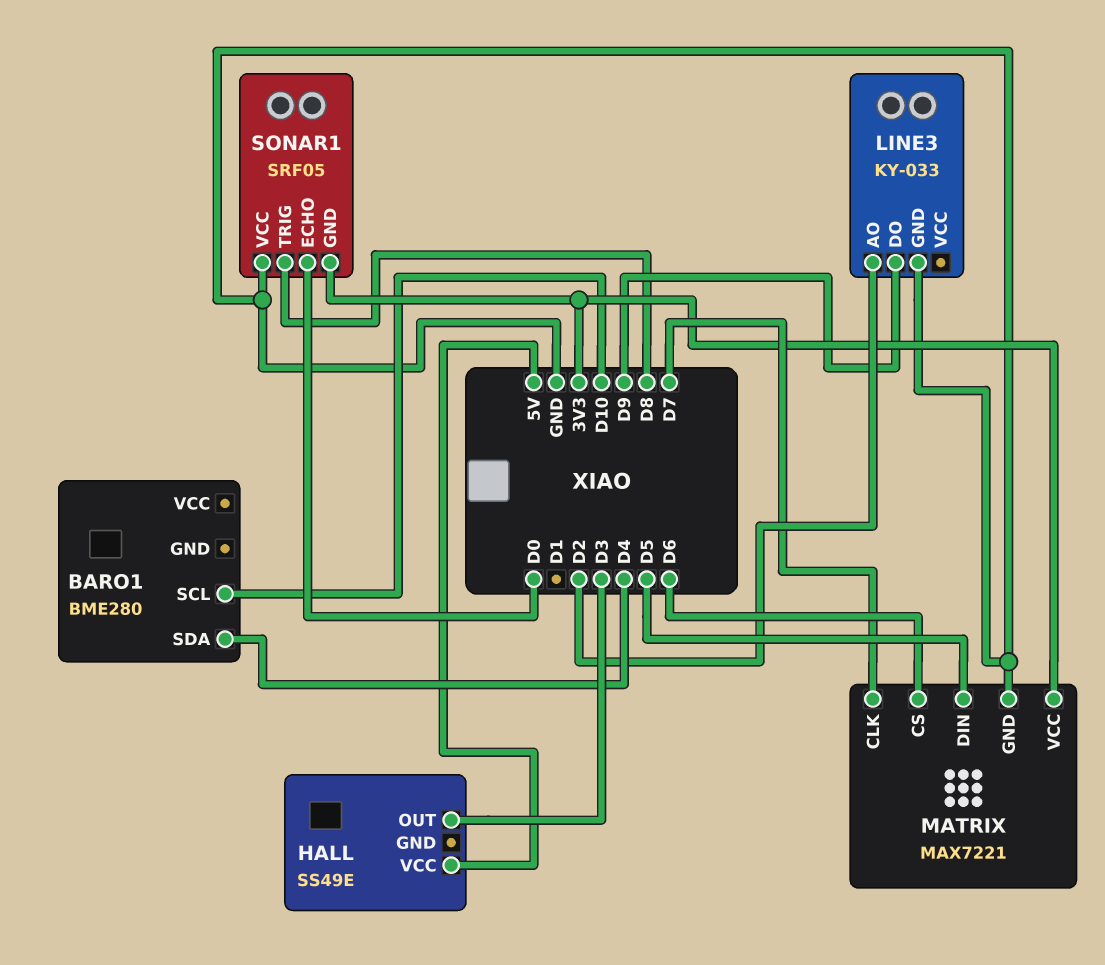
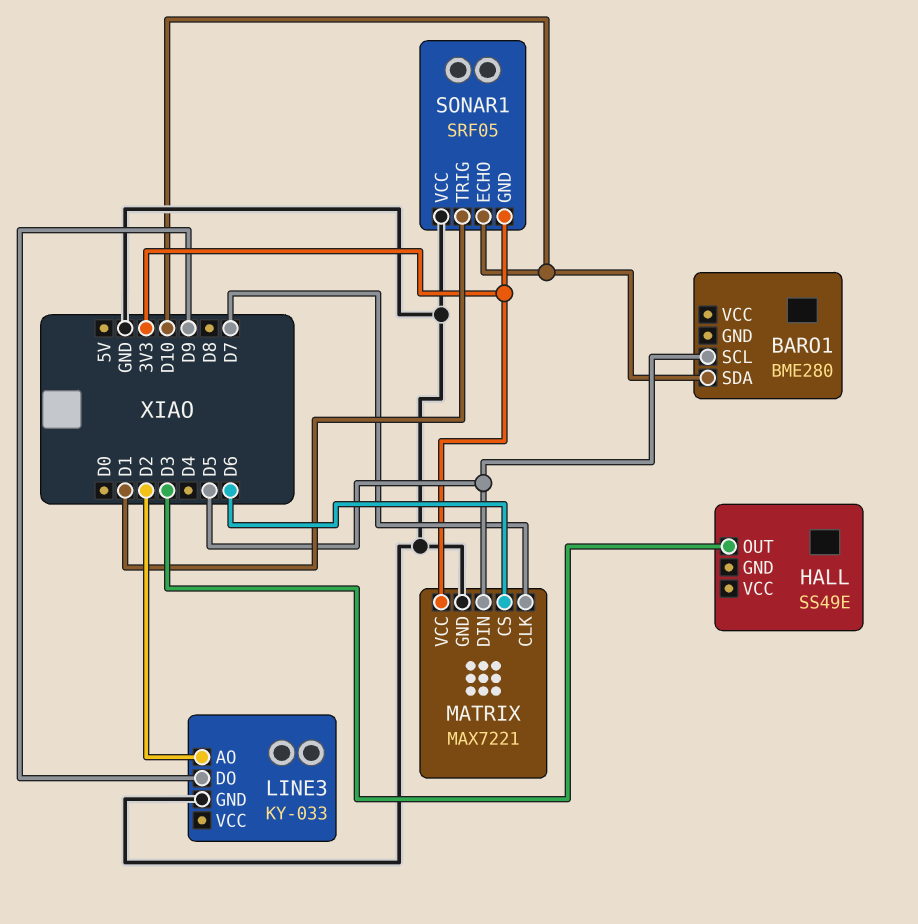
BARO1 pin SCL: D10 -> D5
BARO1 pin SDA: D4 -> D10
HALL pin VCC: 5V -> none
SONAR1 pin ECHO: D0 -> D10
SONAR1 pin TRIG: D8 -> D1

